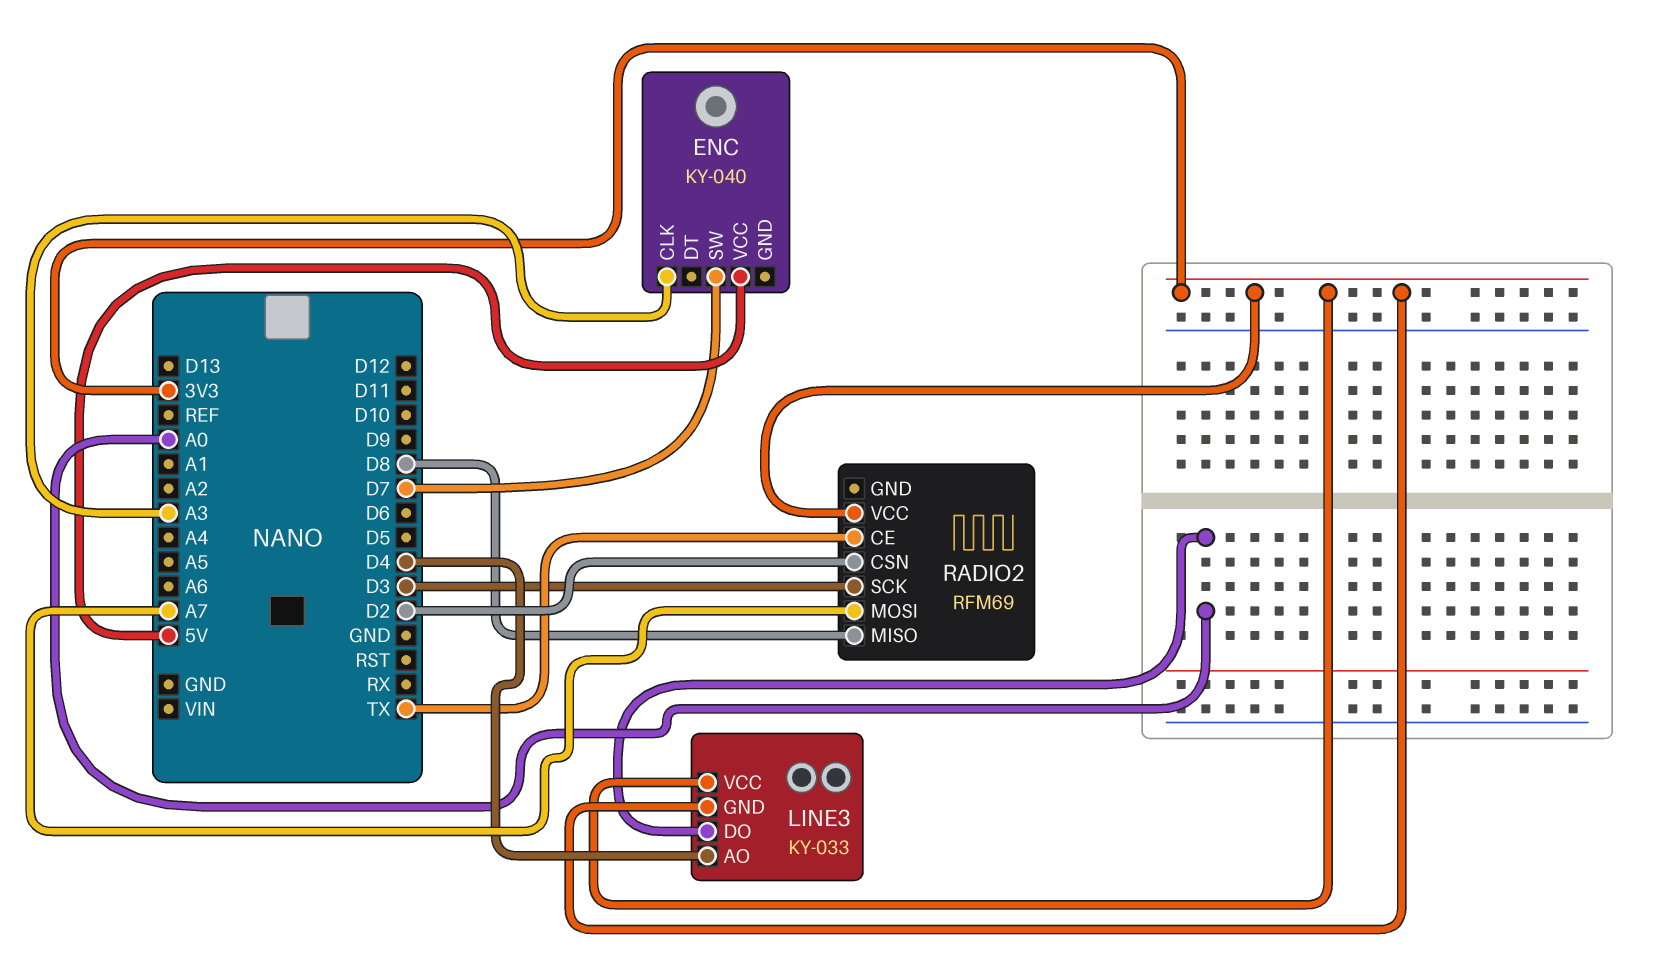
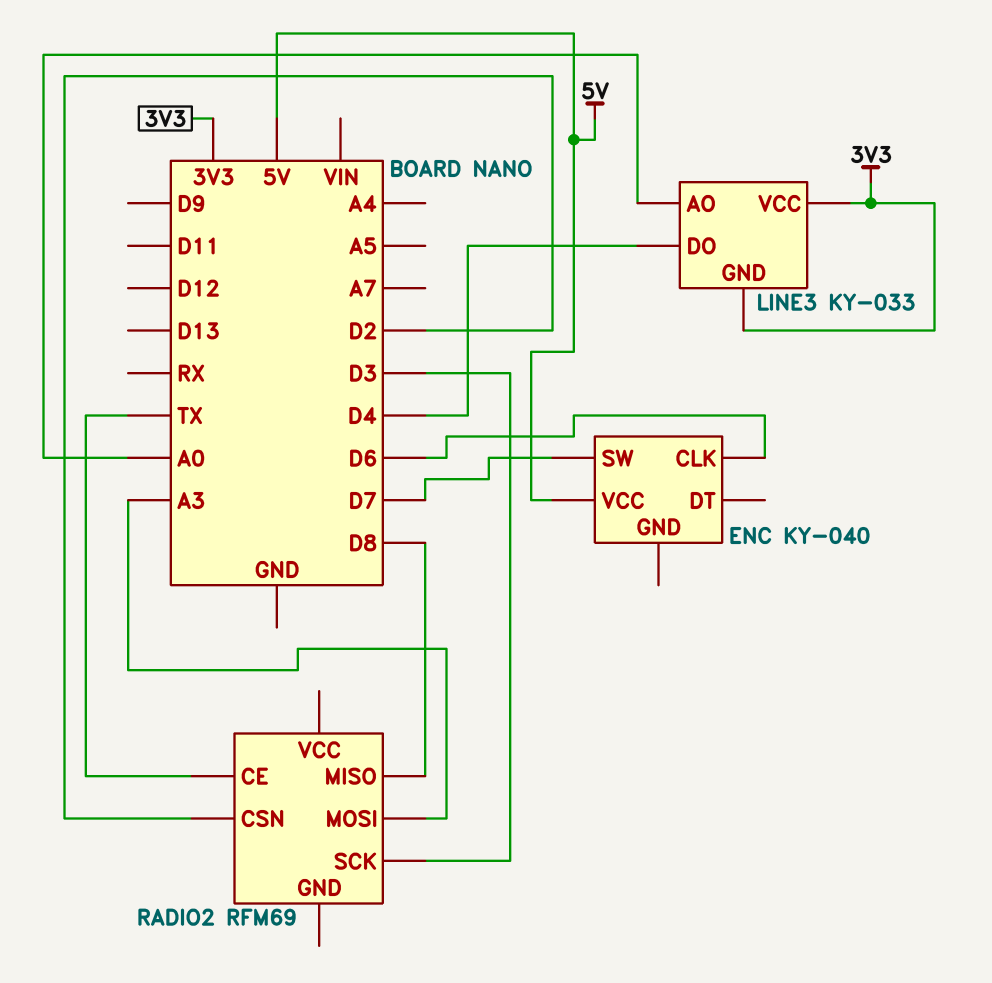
ENC pin CLK: A3 -> D6
LINE3 pin AO: D4 -> A0
LINE3 pin DO: A0 -> D4
RADIO2 pin MOSI: A7 -> A3
RADIO2 pin VCC: 3V3 -> none

